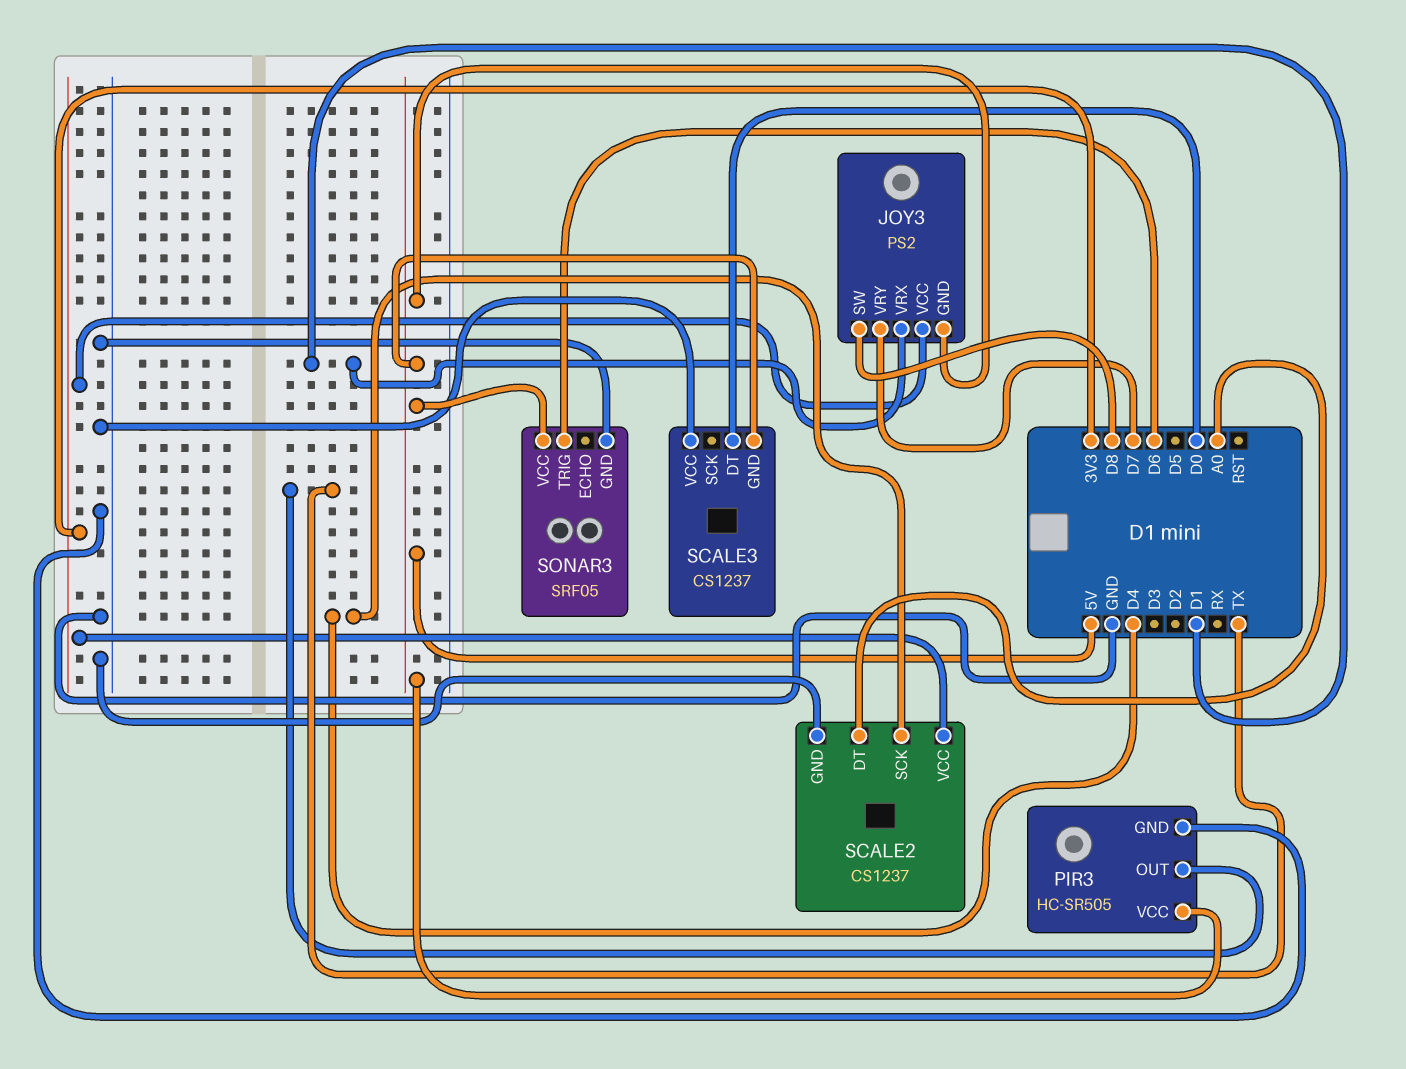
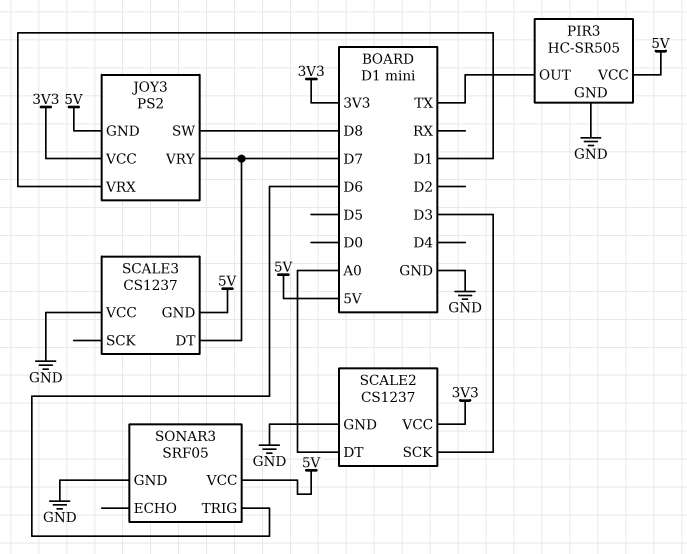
SCALE2 pin SCK: D4 -> D3
SCALE3 pin DT: D0 -> D7

